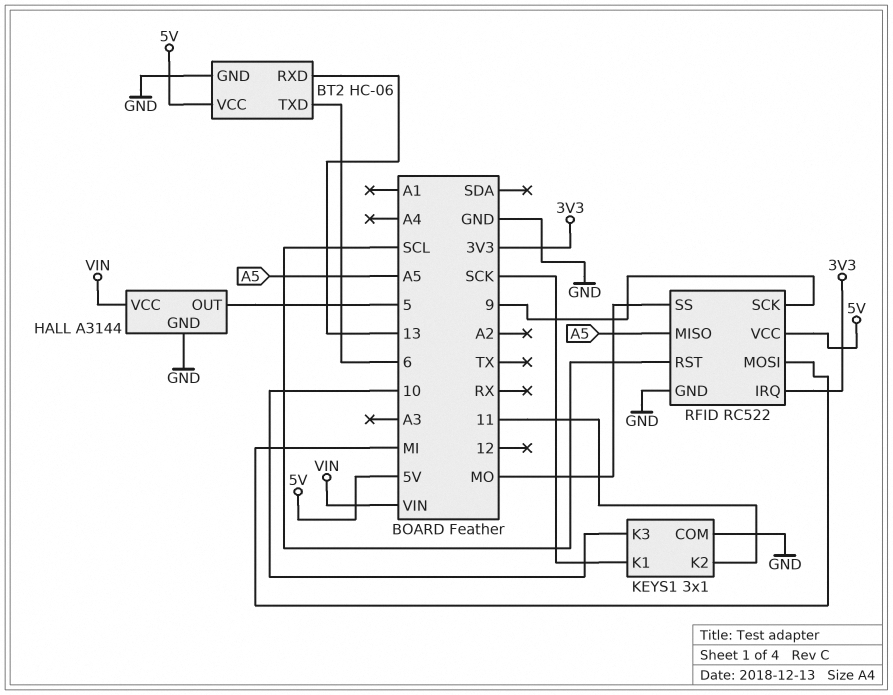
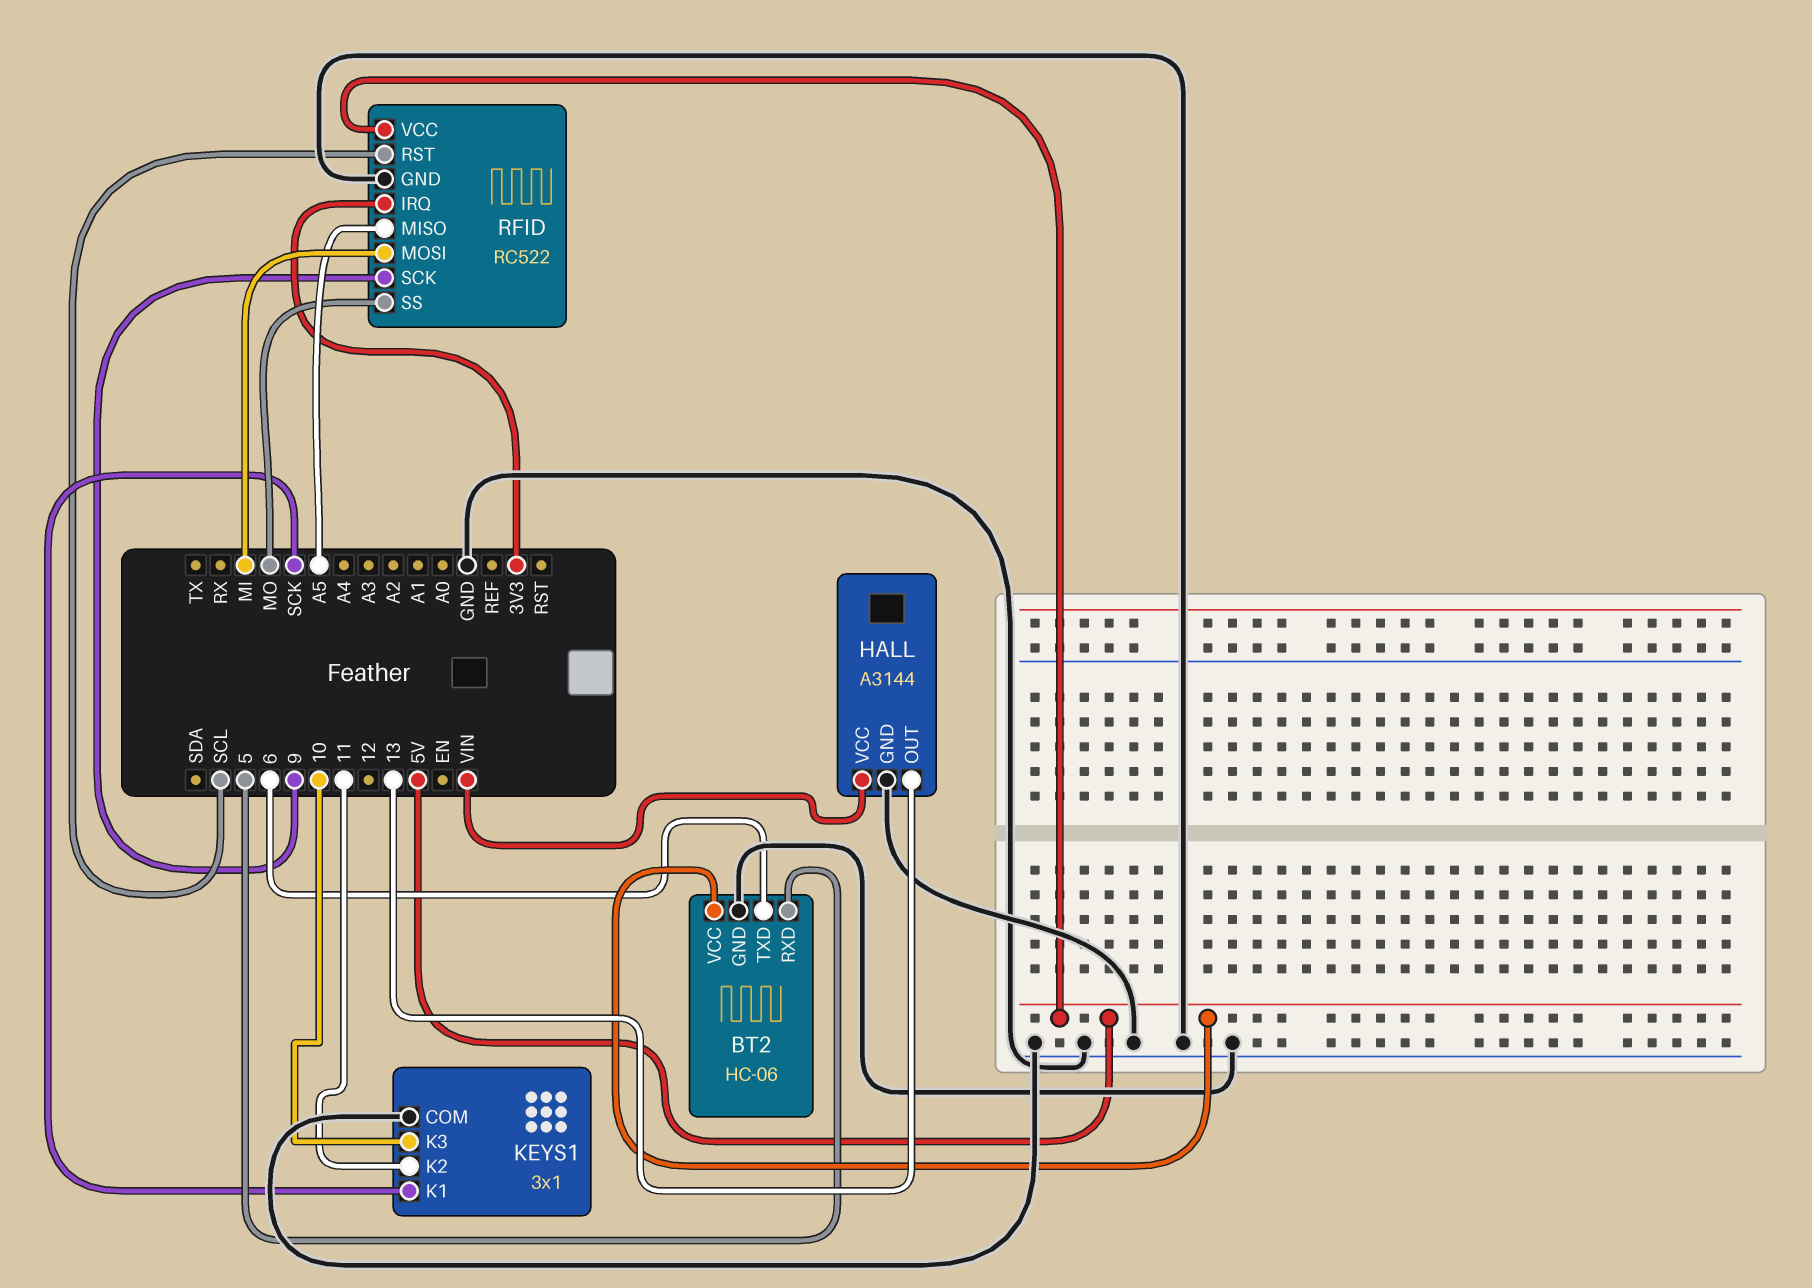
BT2 pin RXD: 13 -> 5
HALL pin OUT: 5 -> 13

